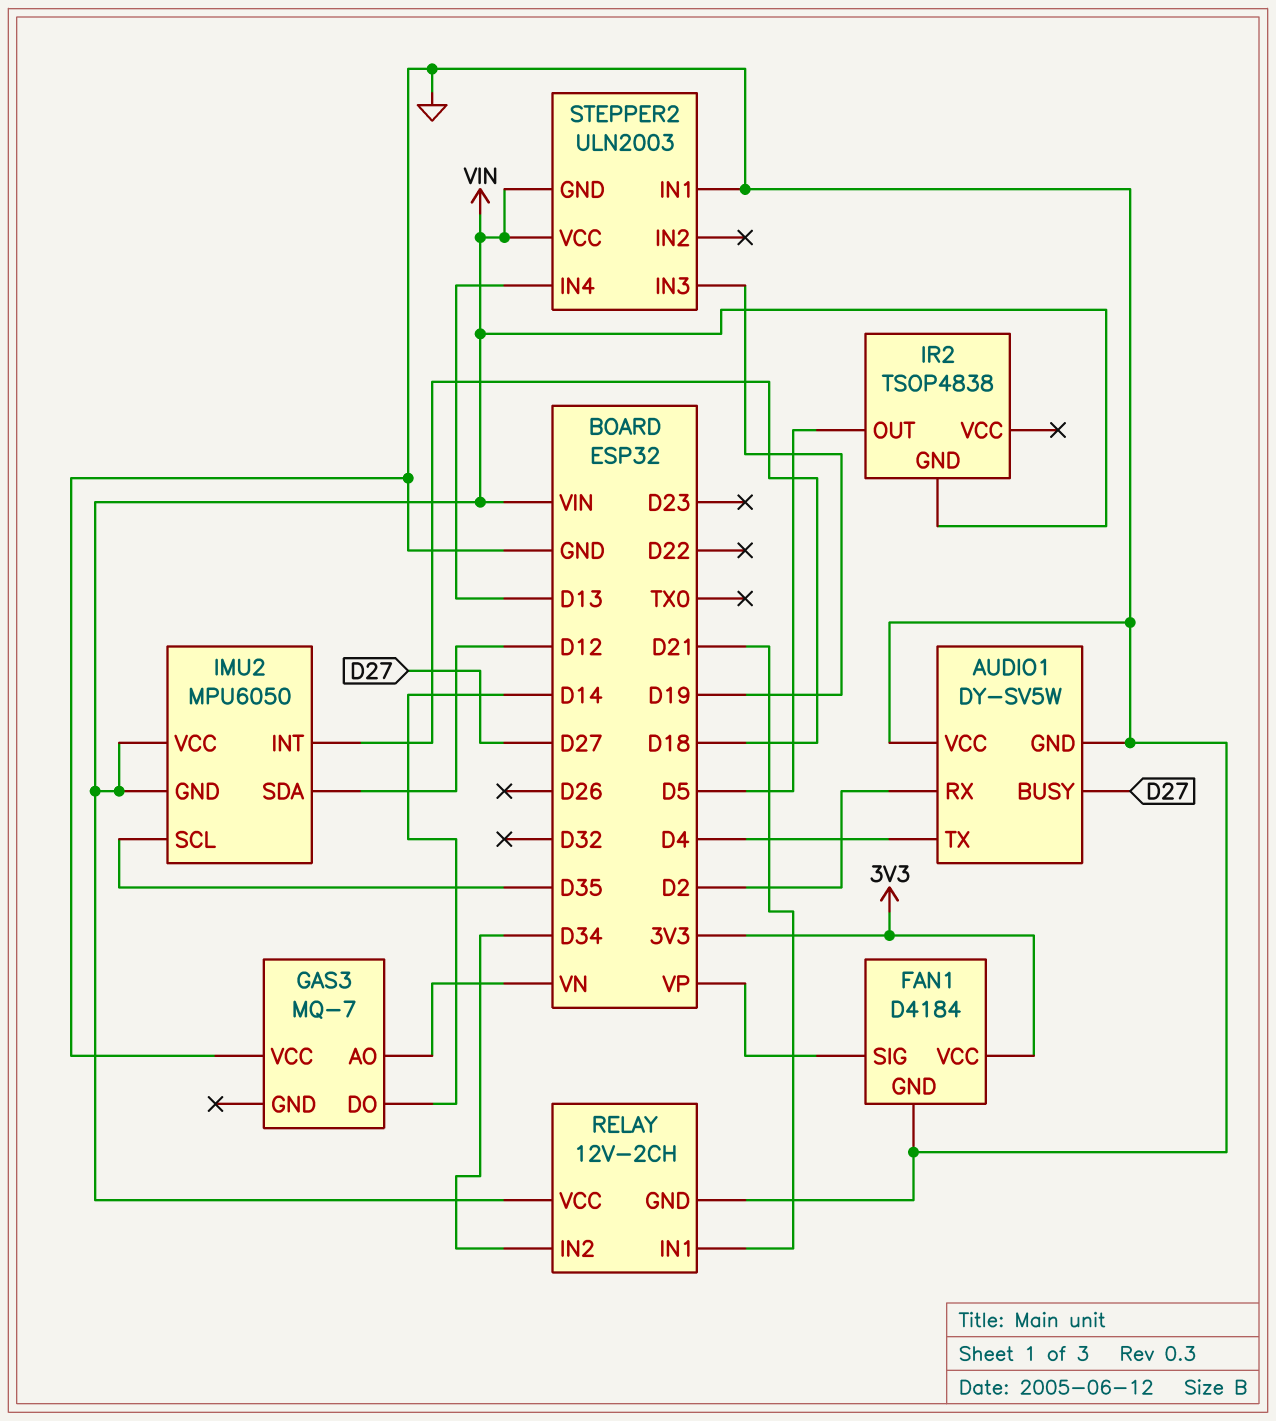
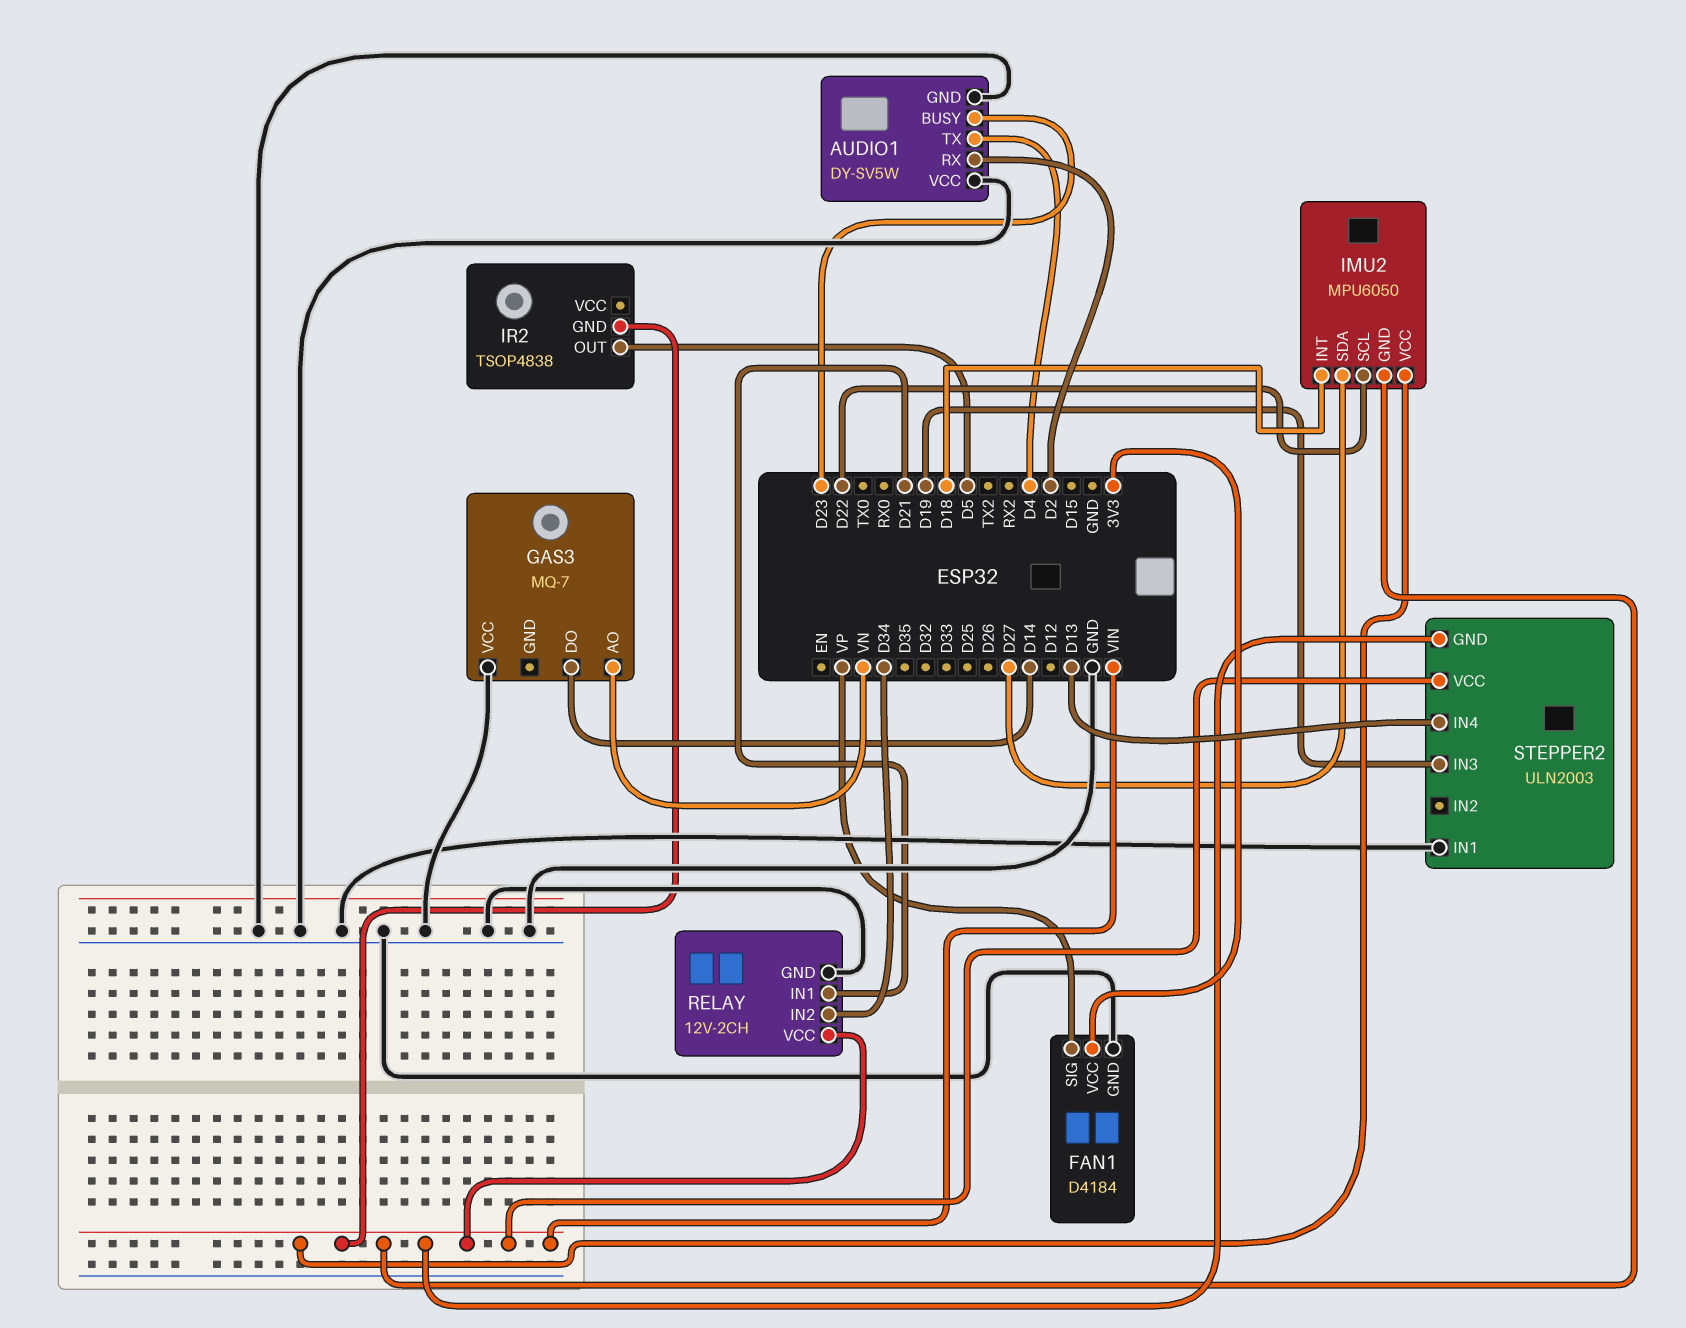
AUDIO1 pin BUSY: D27 -> D23
IMU2 pin SCL: D35 -> D22
IMU2 pin SDA: D12 -> D27

